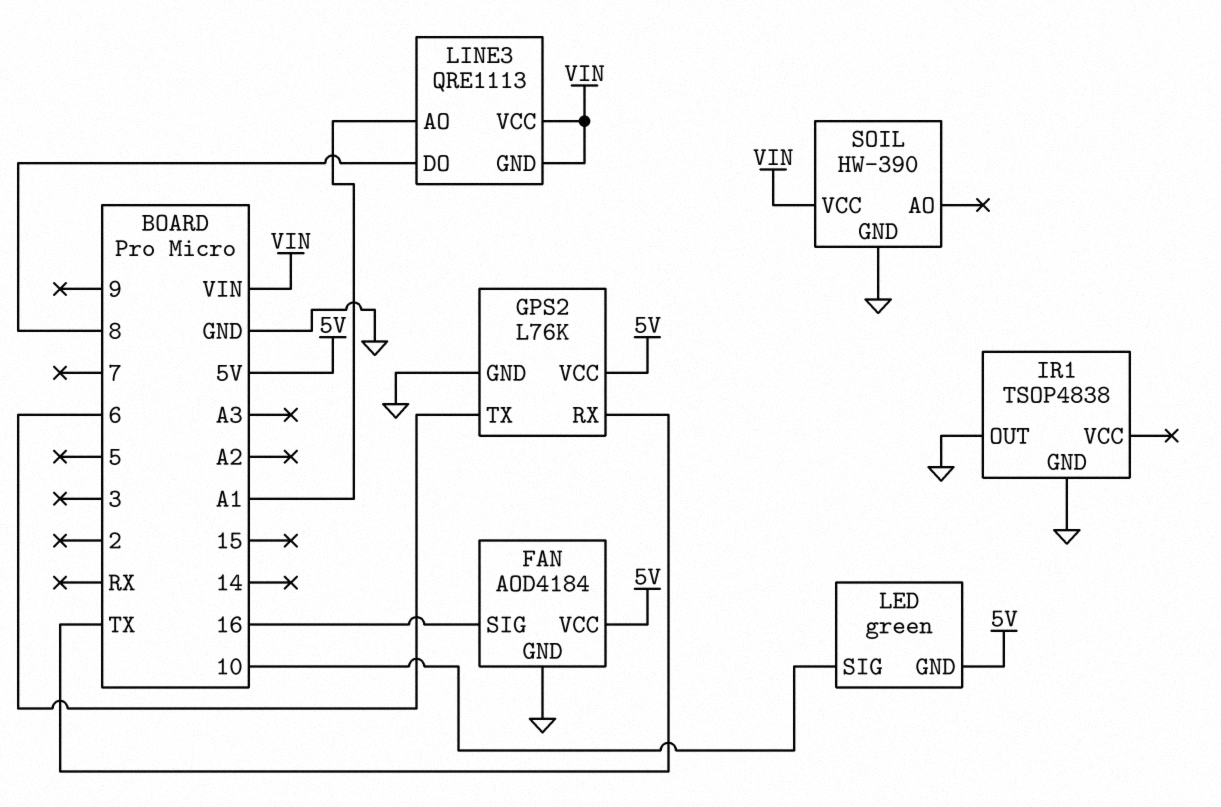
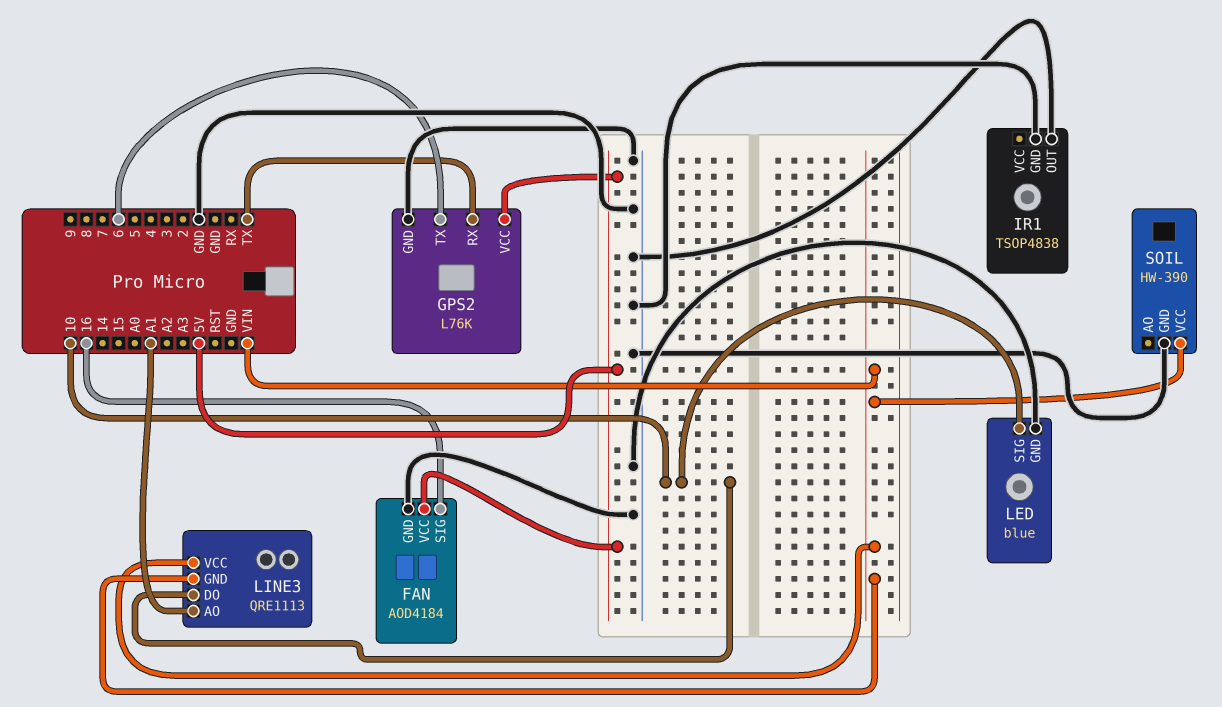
LED: green -> blue
LED pin GND: 5V -> GND
LINE3 pin DO: 8 -> 10

